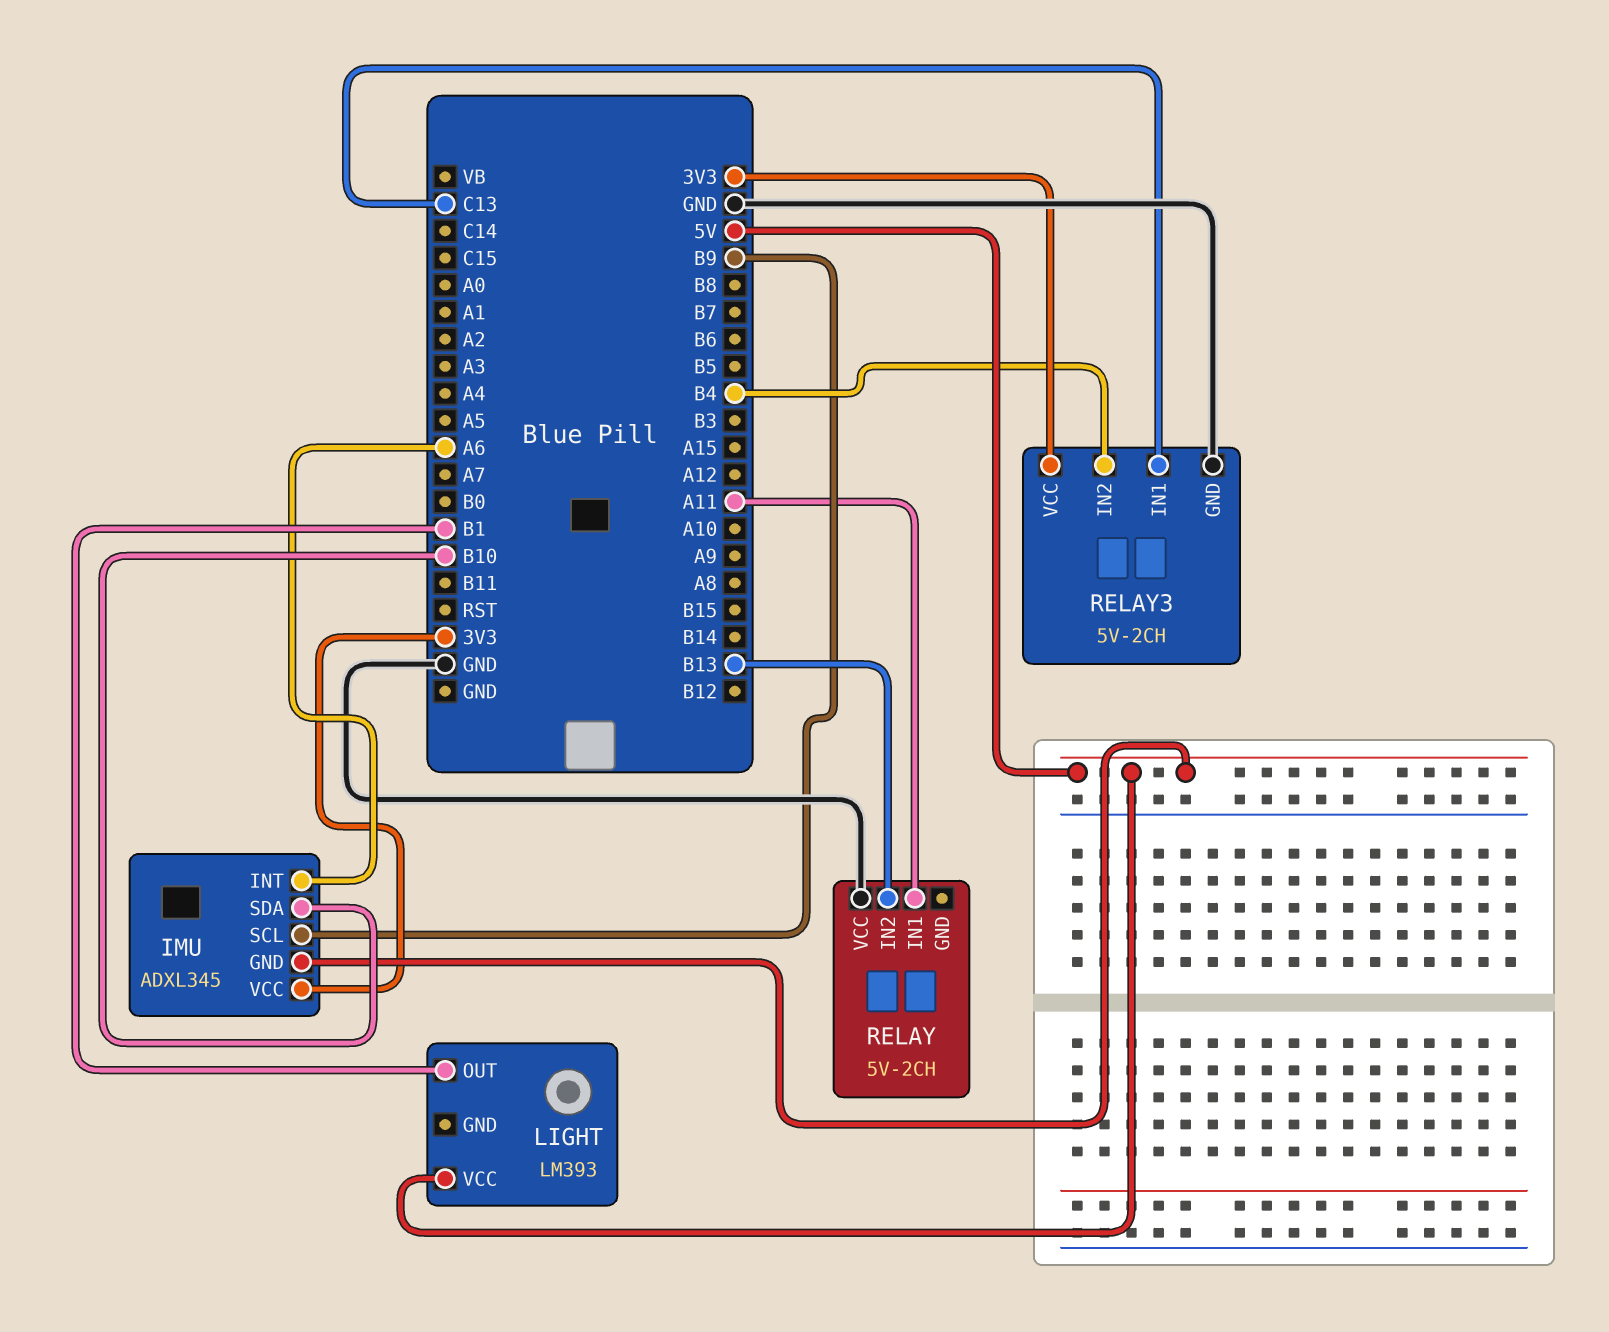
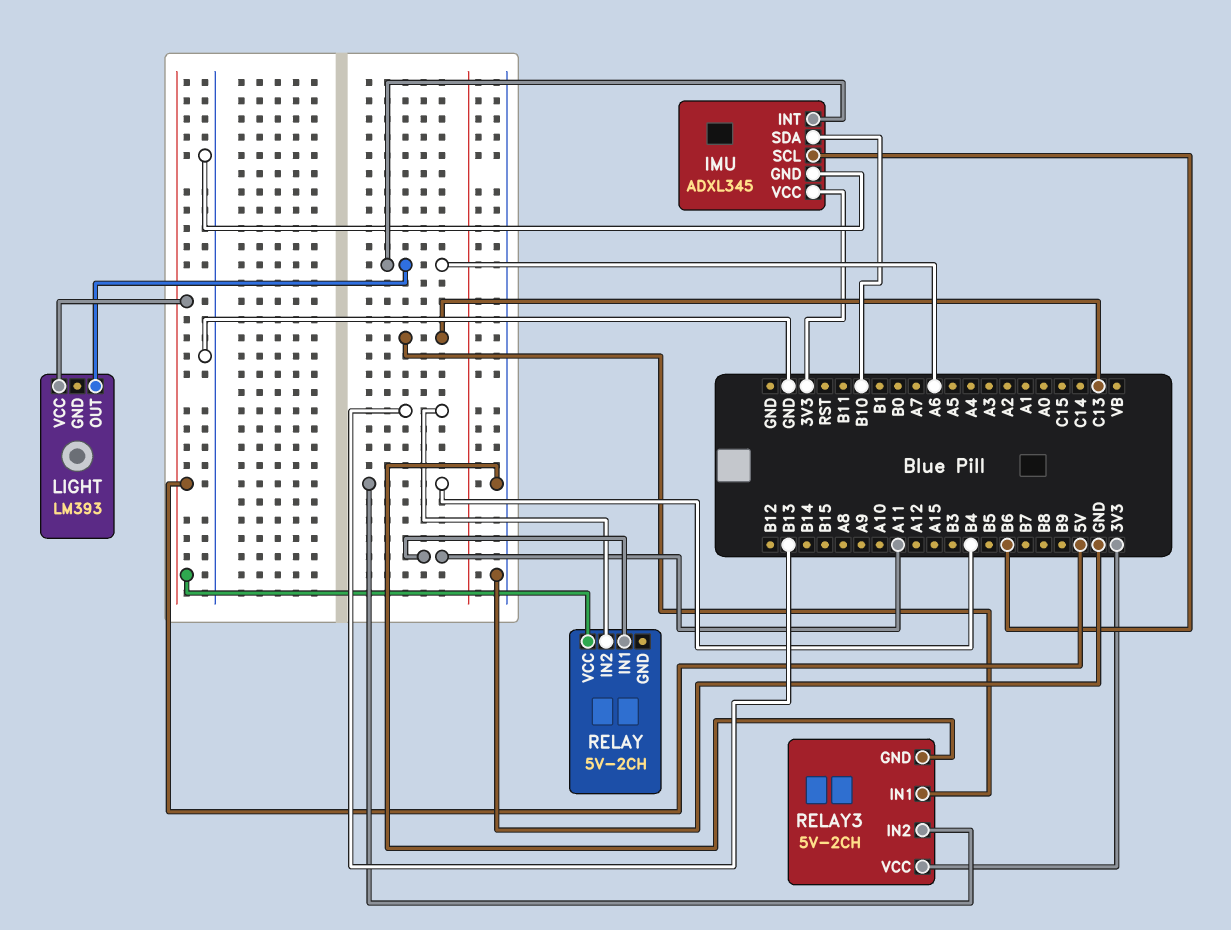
IMU pin GND: 5V -> GND
IMU pin SCL: B9 -> B6
LIGHT pin OUT: B1 -> A6
RELAY pin VCC: GND -> 5V

